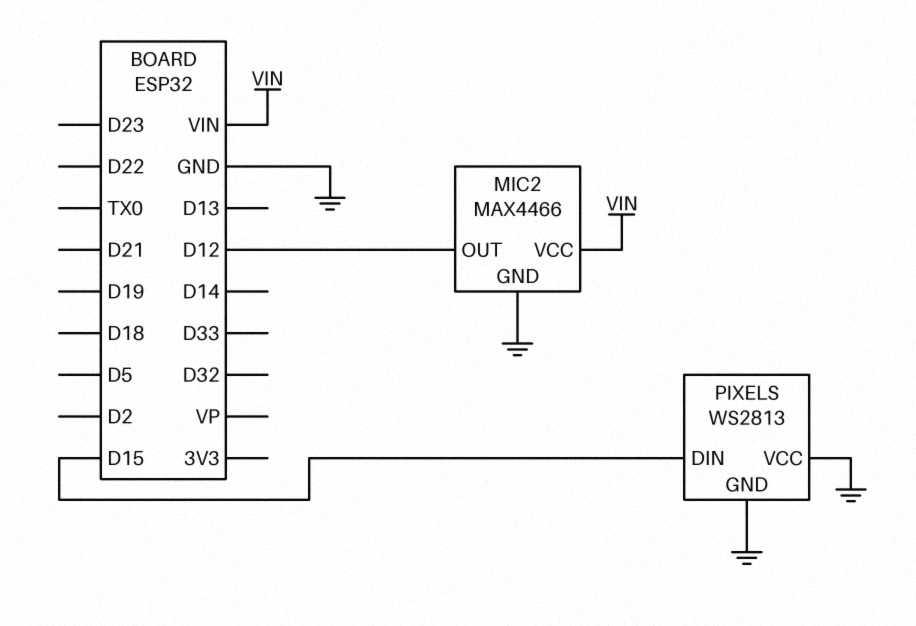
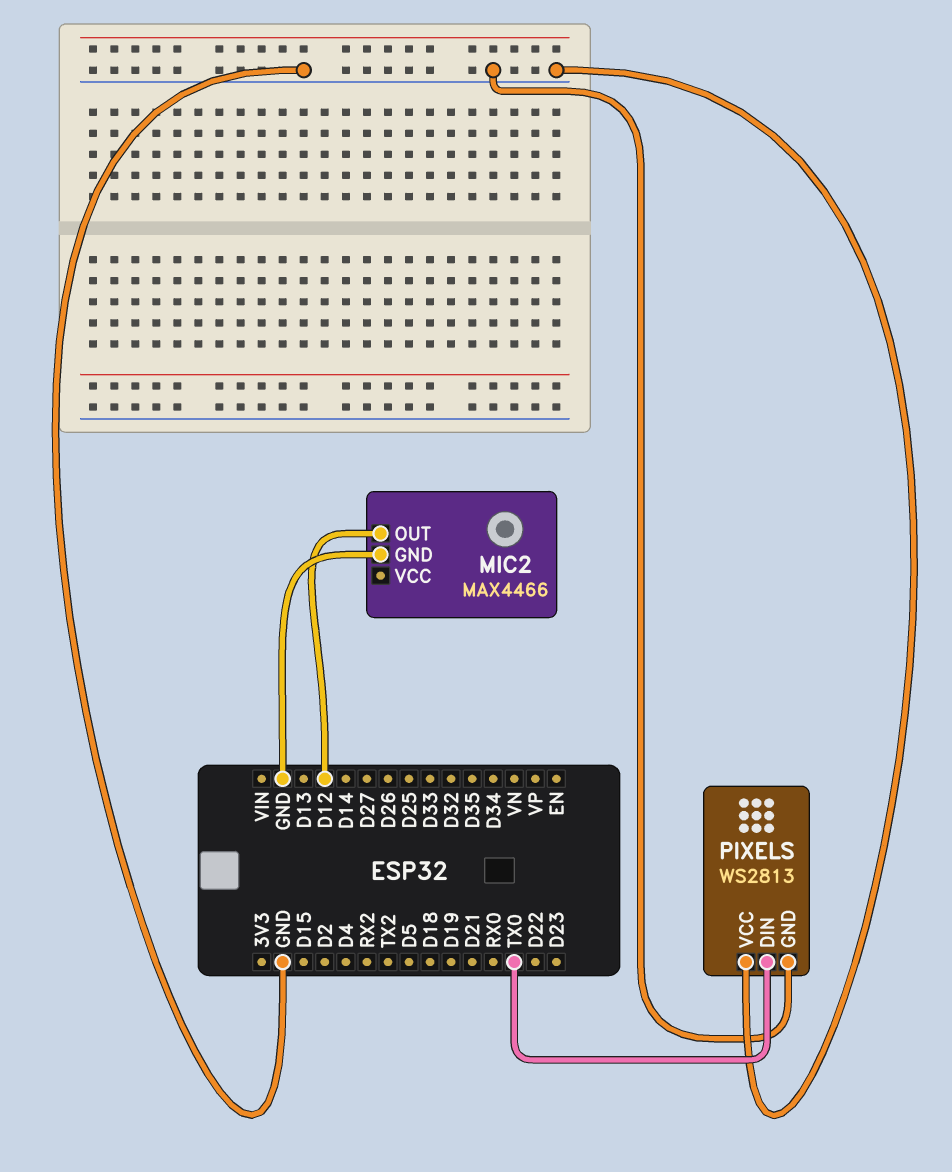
MIC2 pin VCC: VIN -> none
PIXELS pin DIN: D15 -> TX0

